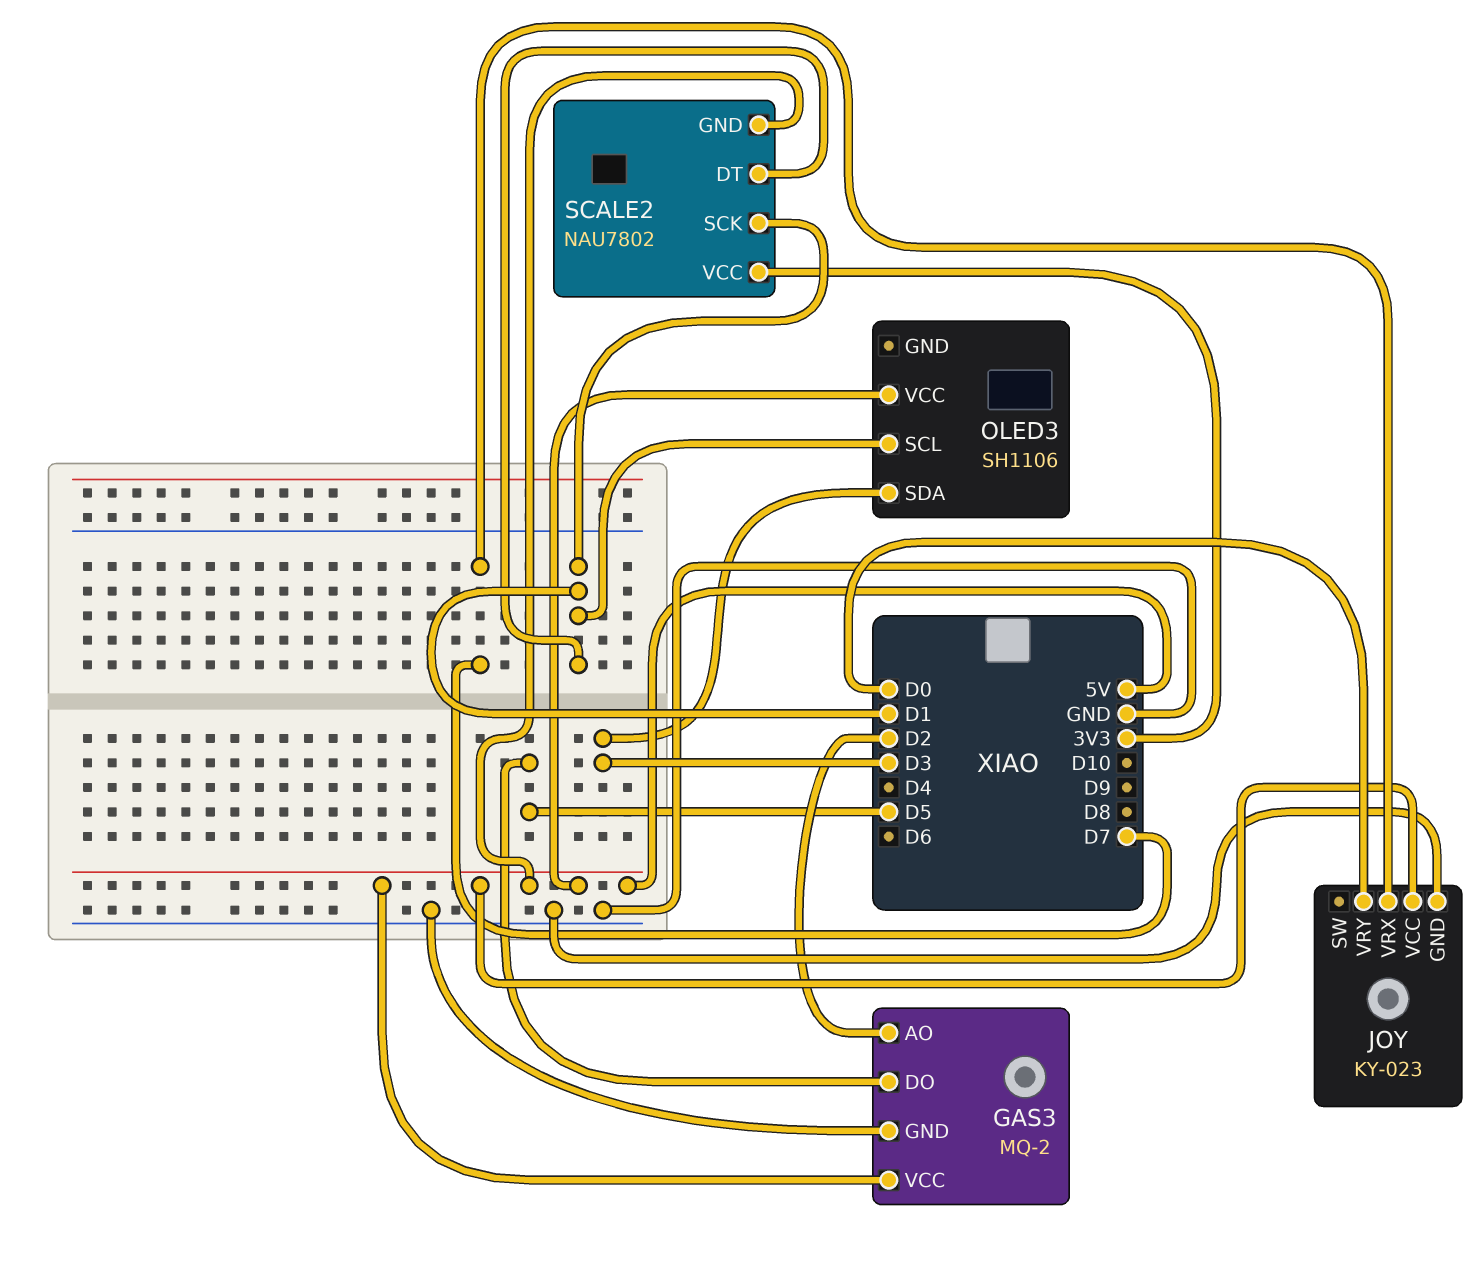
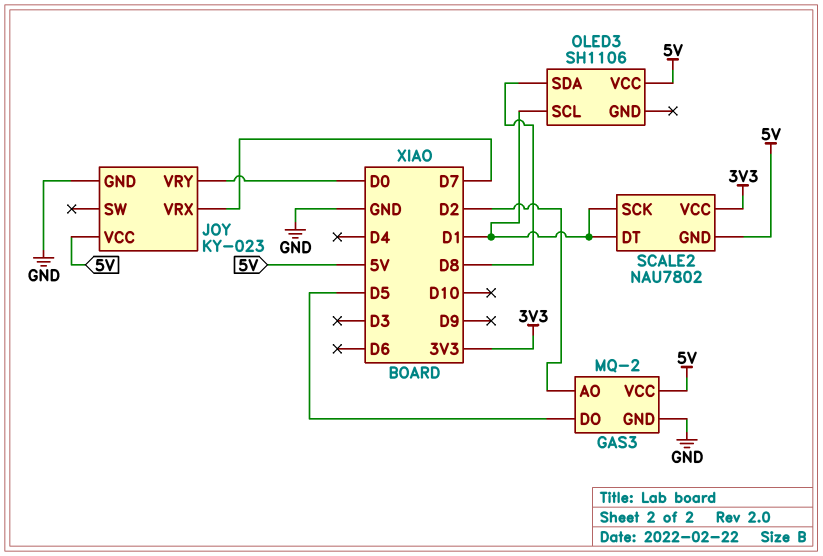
OLED3 pin SDA: D3 -> D8

